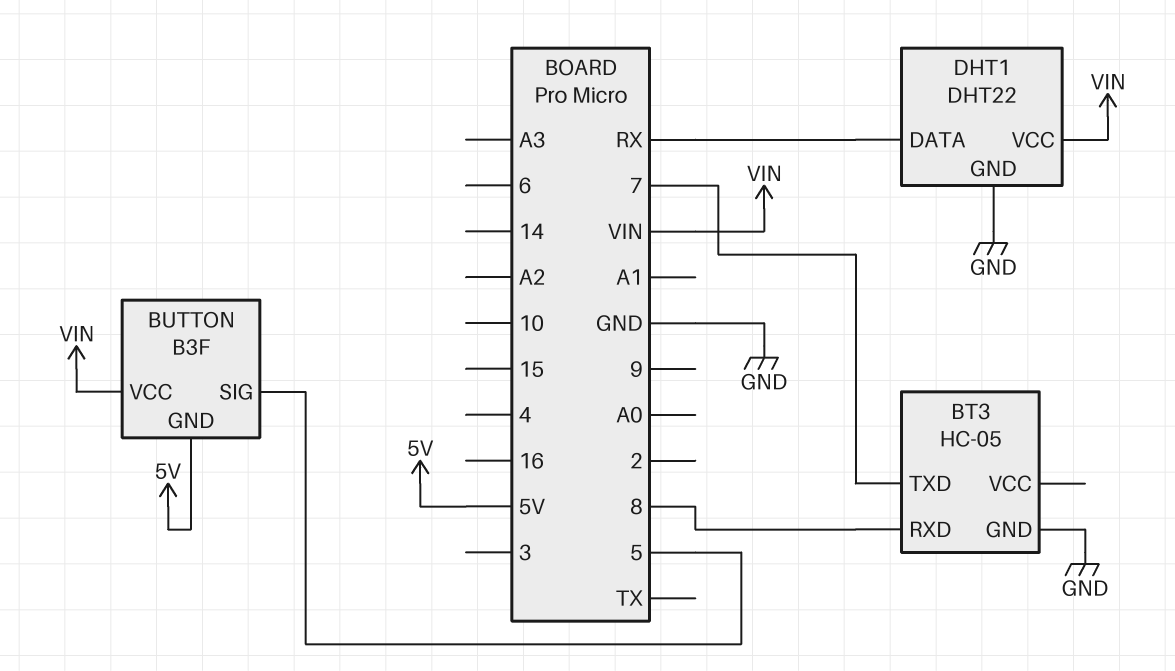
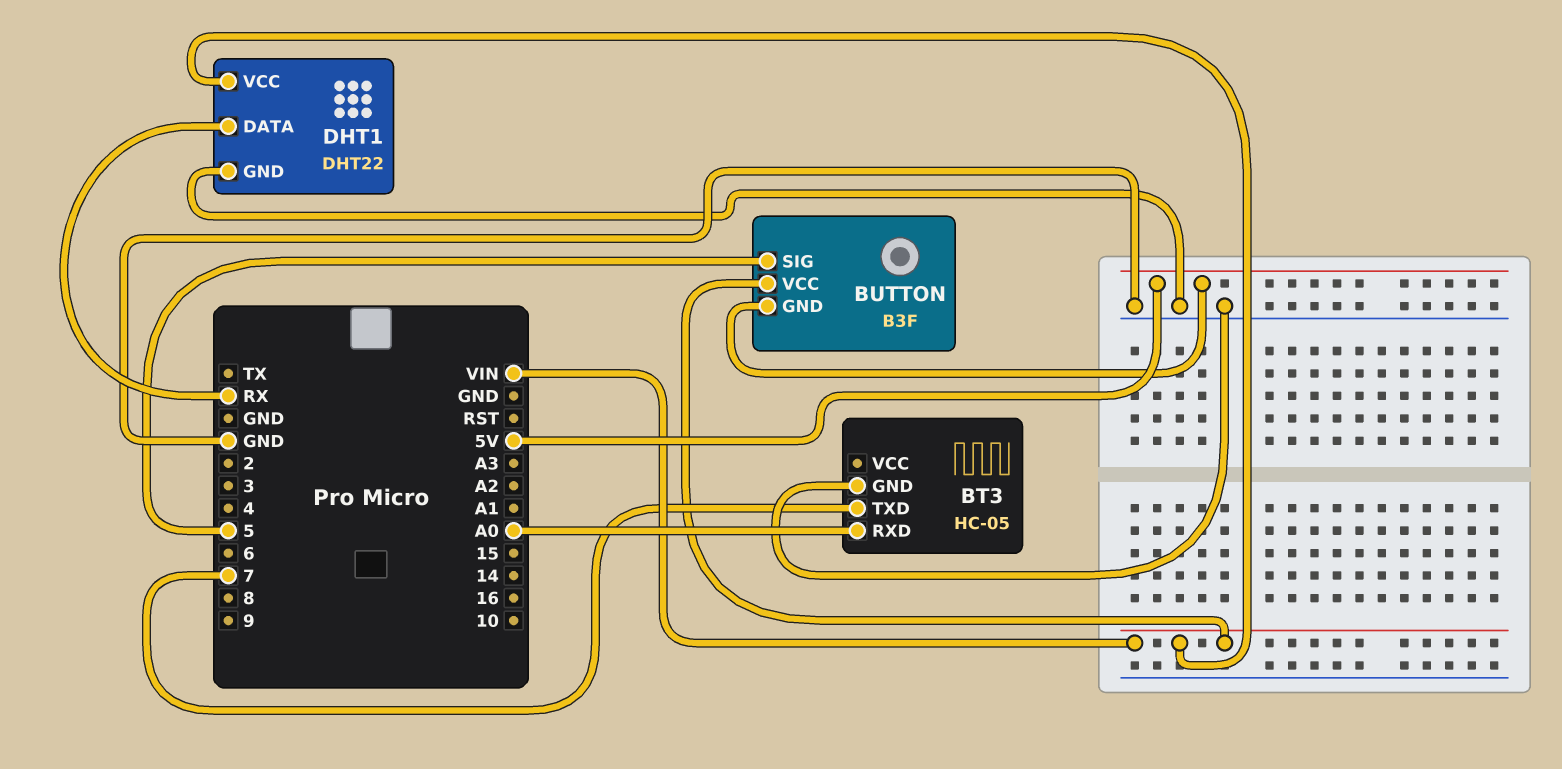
BT3 pin RXD: 8 -> A0

